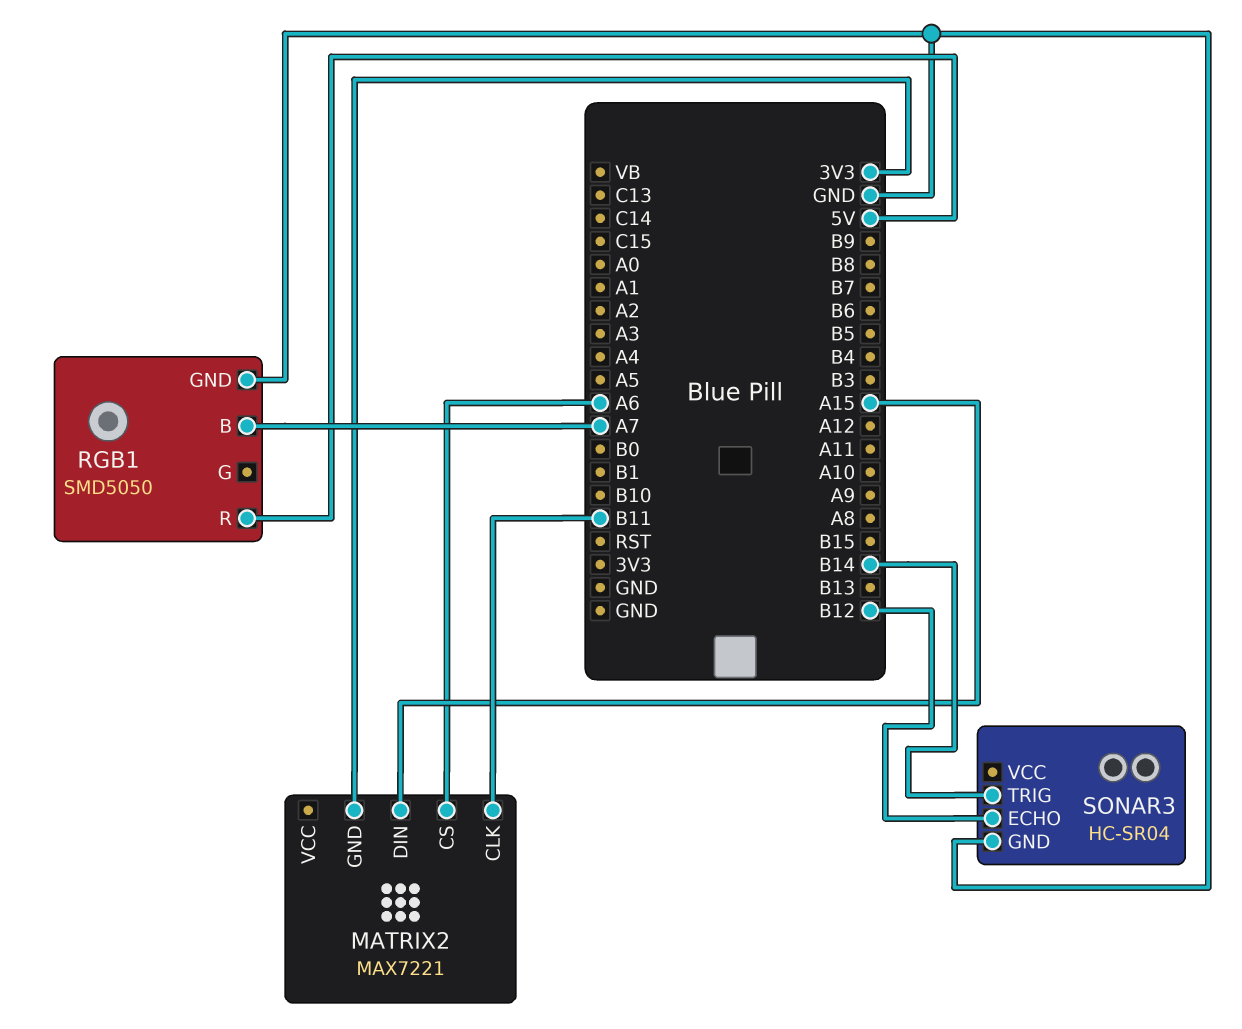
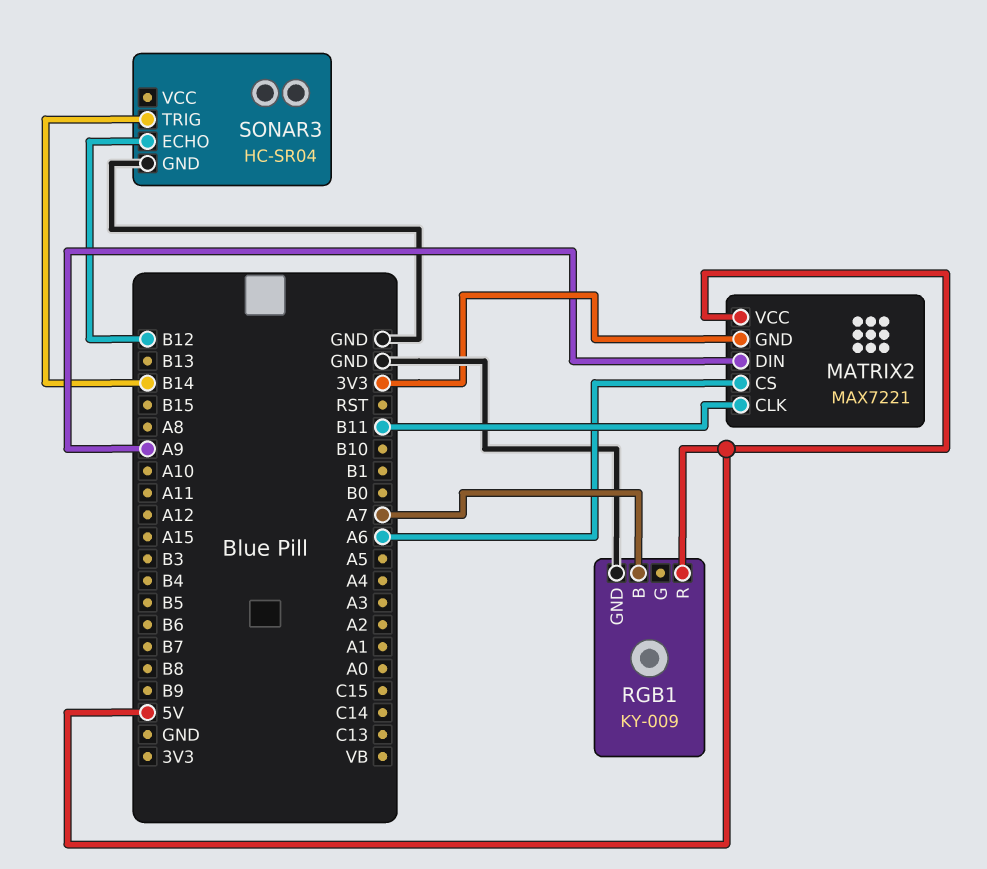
MATRIX2 pin DIN: A15 -> A9
MATRIX2 pin VCC: none -> 5V
RGB1: SMD5050 -> KY-009

